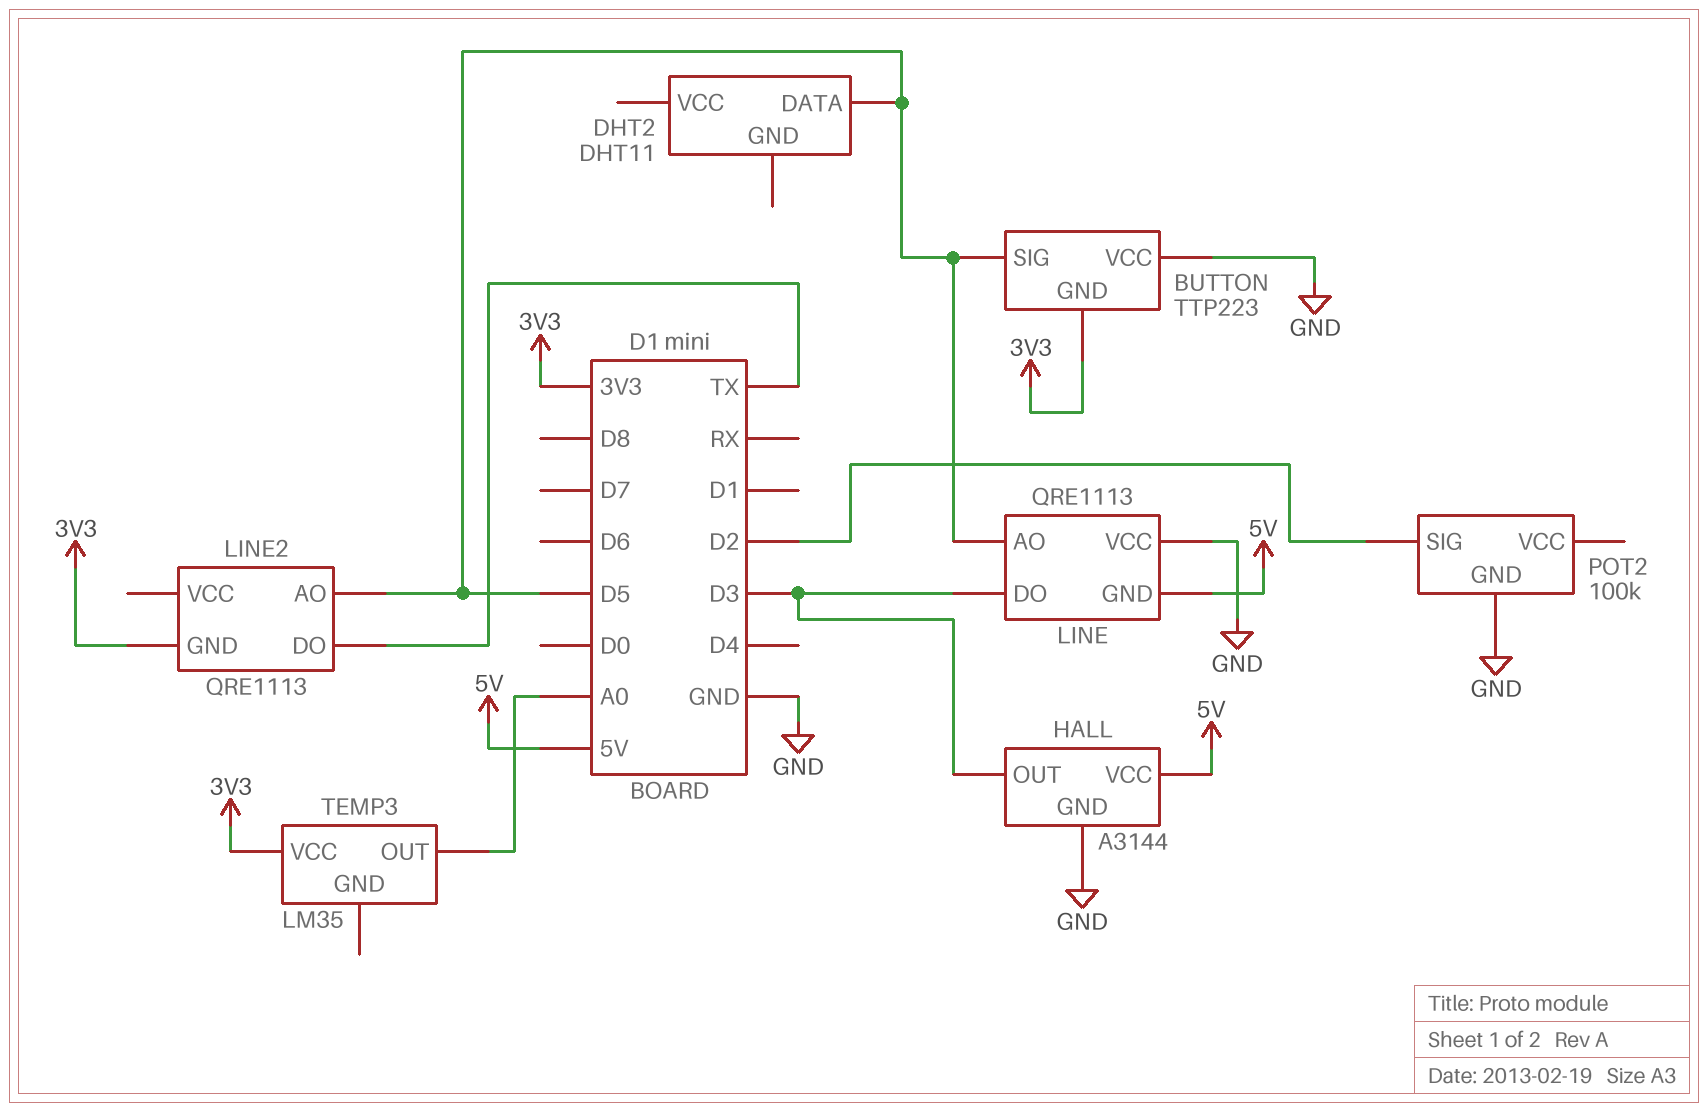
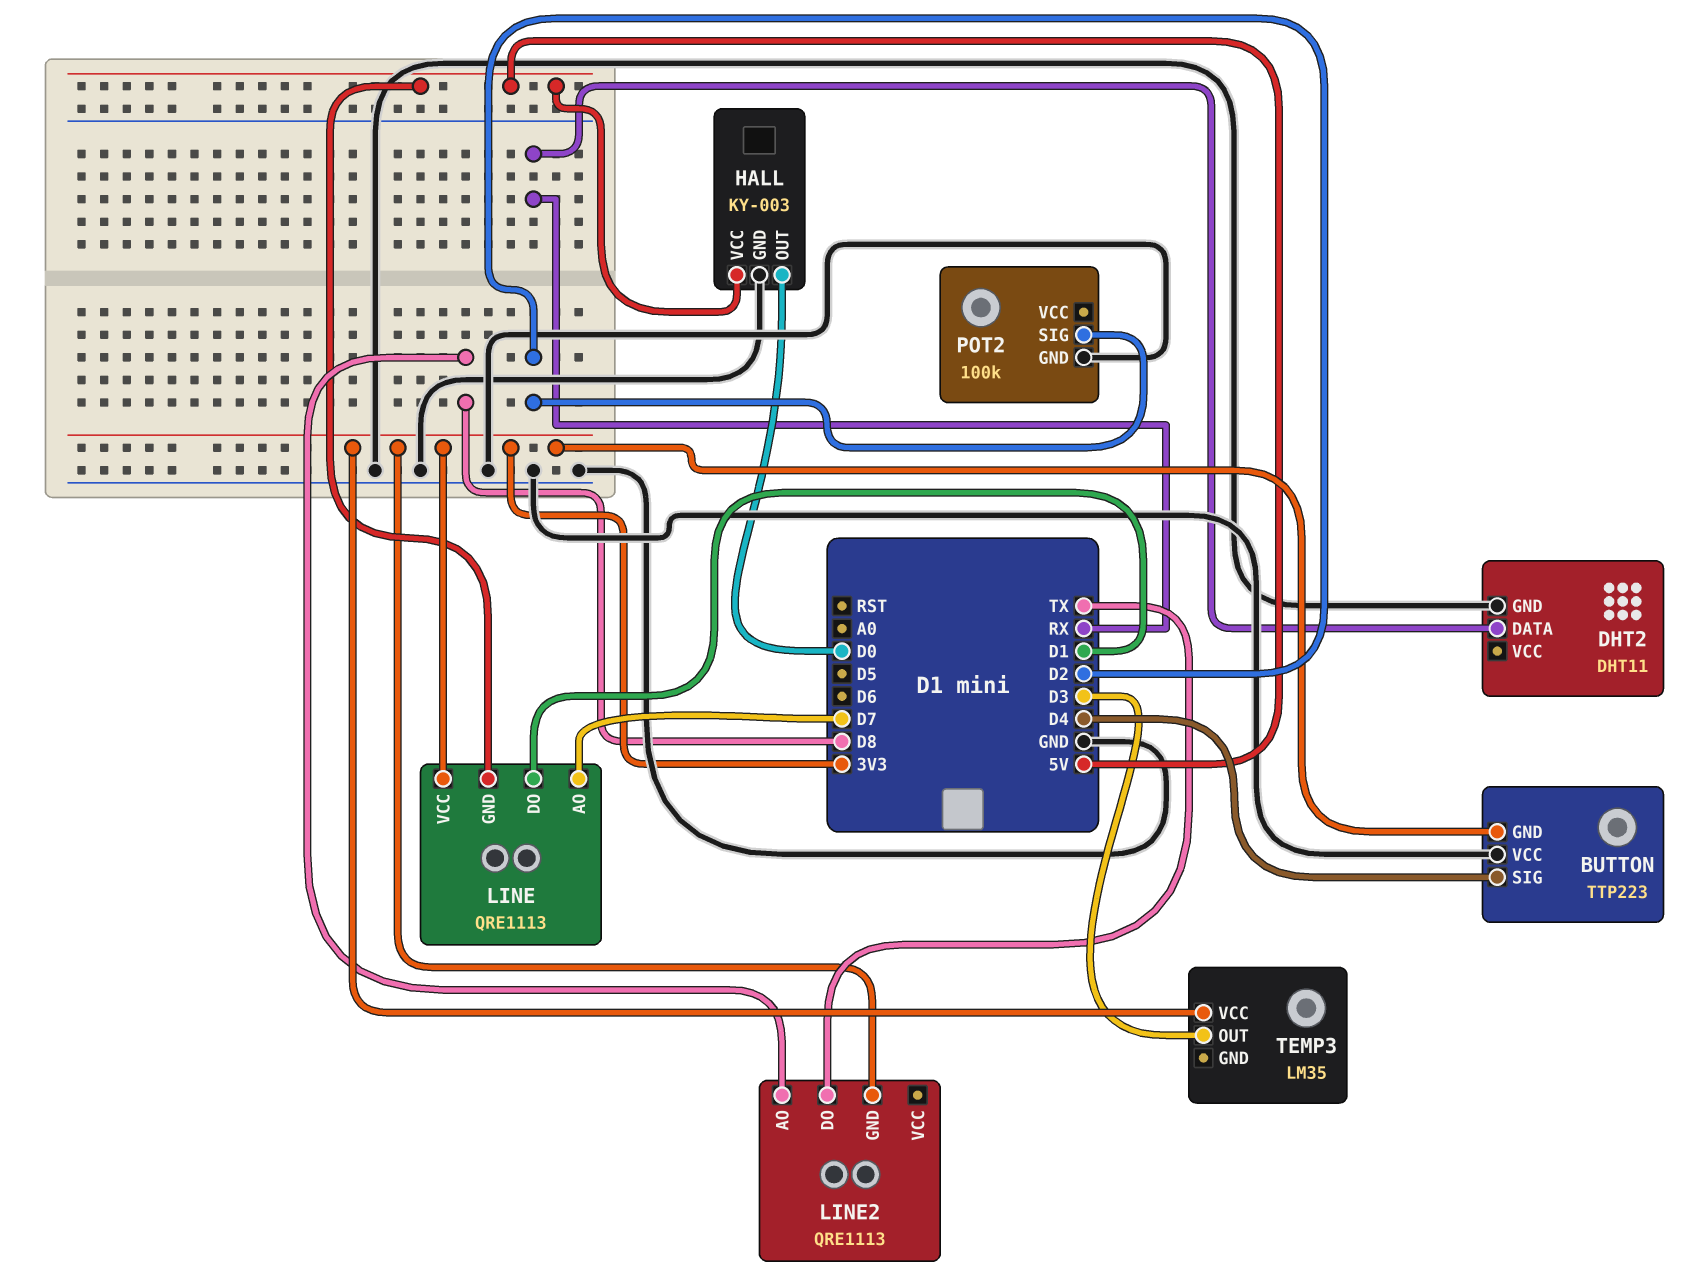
BUTTON pin SIG: D5 -> D4
DHT2 pin DATA: D5 -> RX
DHT2 pin GND: none -> GND
HALL: A3144 -> KY-003
HALL pin OUT: D3 -> D0
LINE pin AO: D5 -> D7
LINE pin DO: D3 -> D1
LINE pin VCC: GND -> 3V3
LINE2 pin AO: D5 -> D8
TEMP3 pin OUT: A0 -> D3

